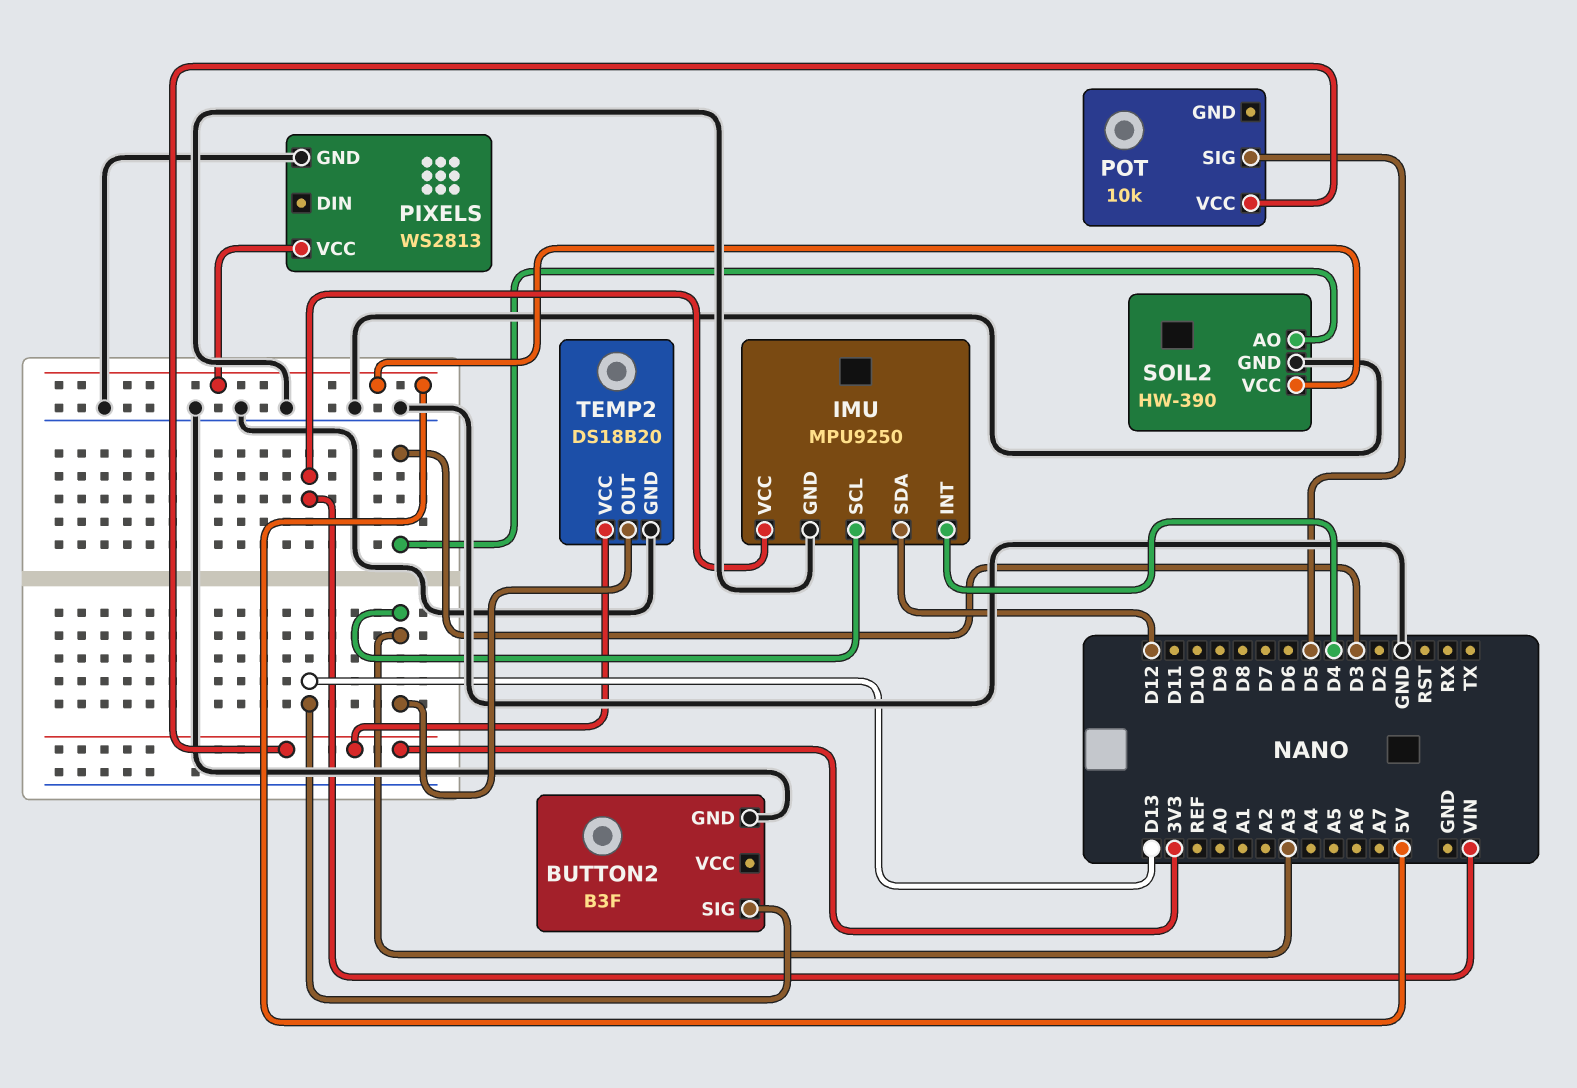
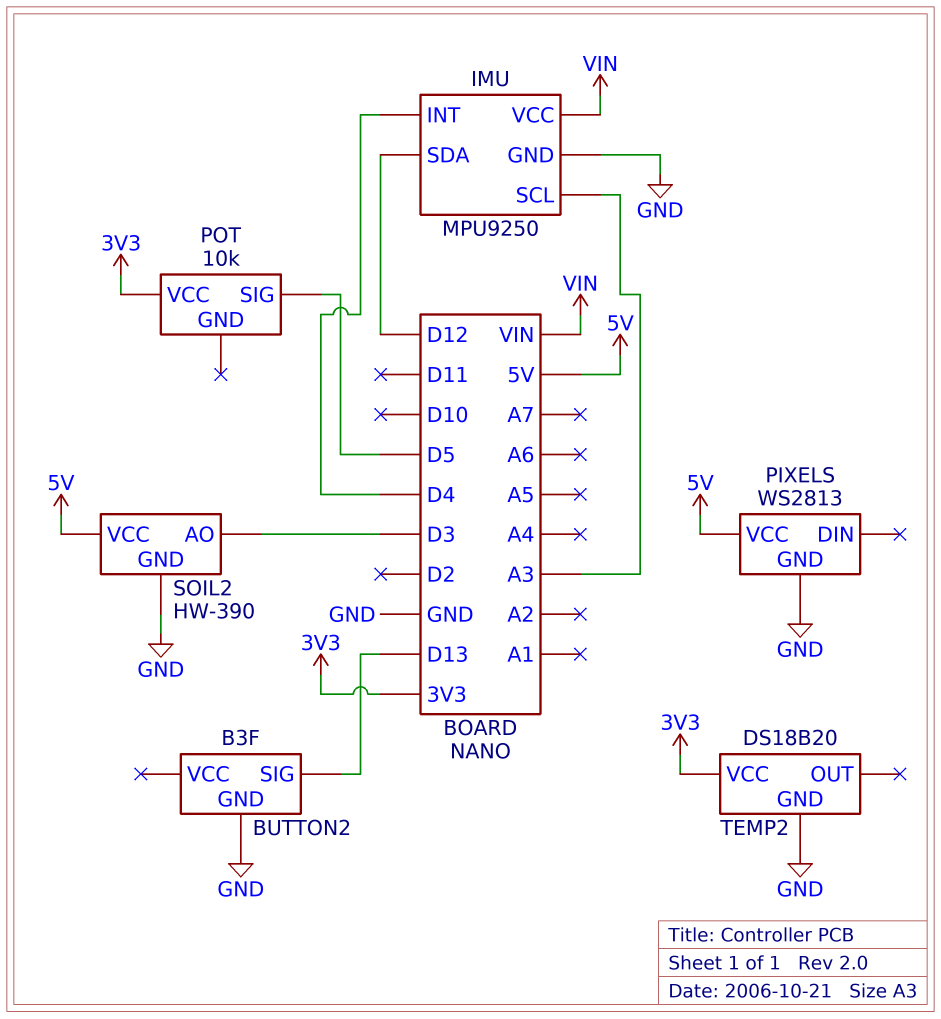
TEMP2 pin OUT: A3 -> none

